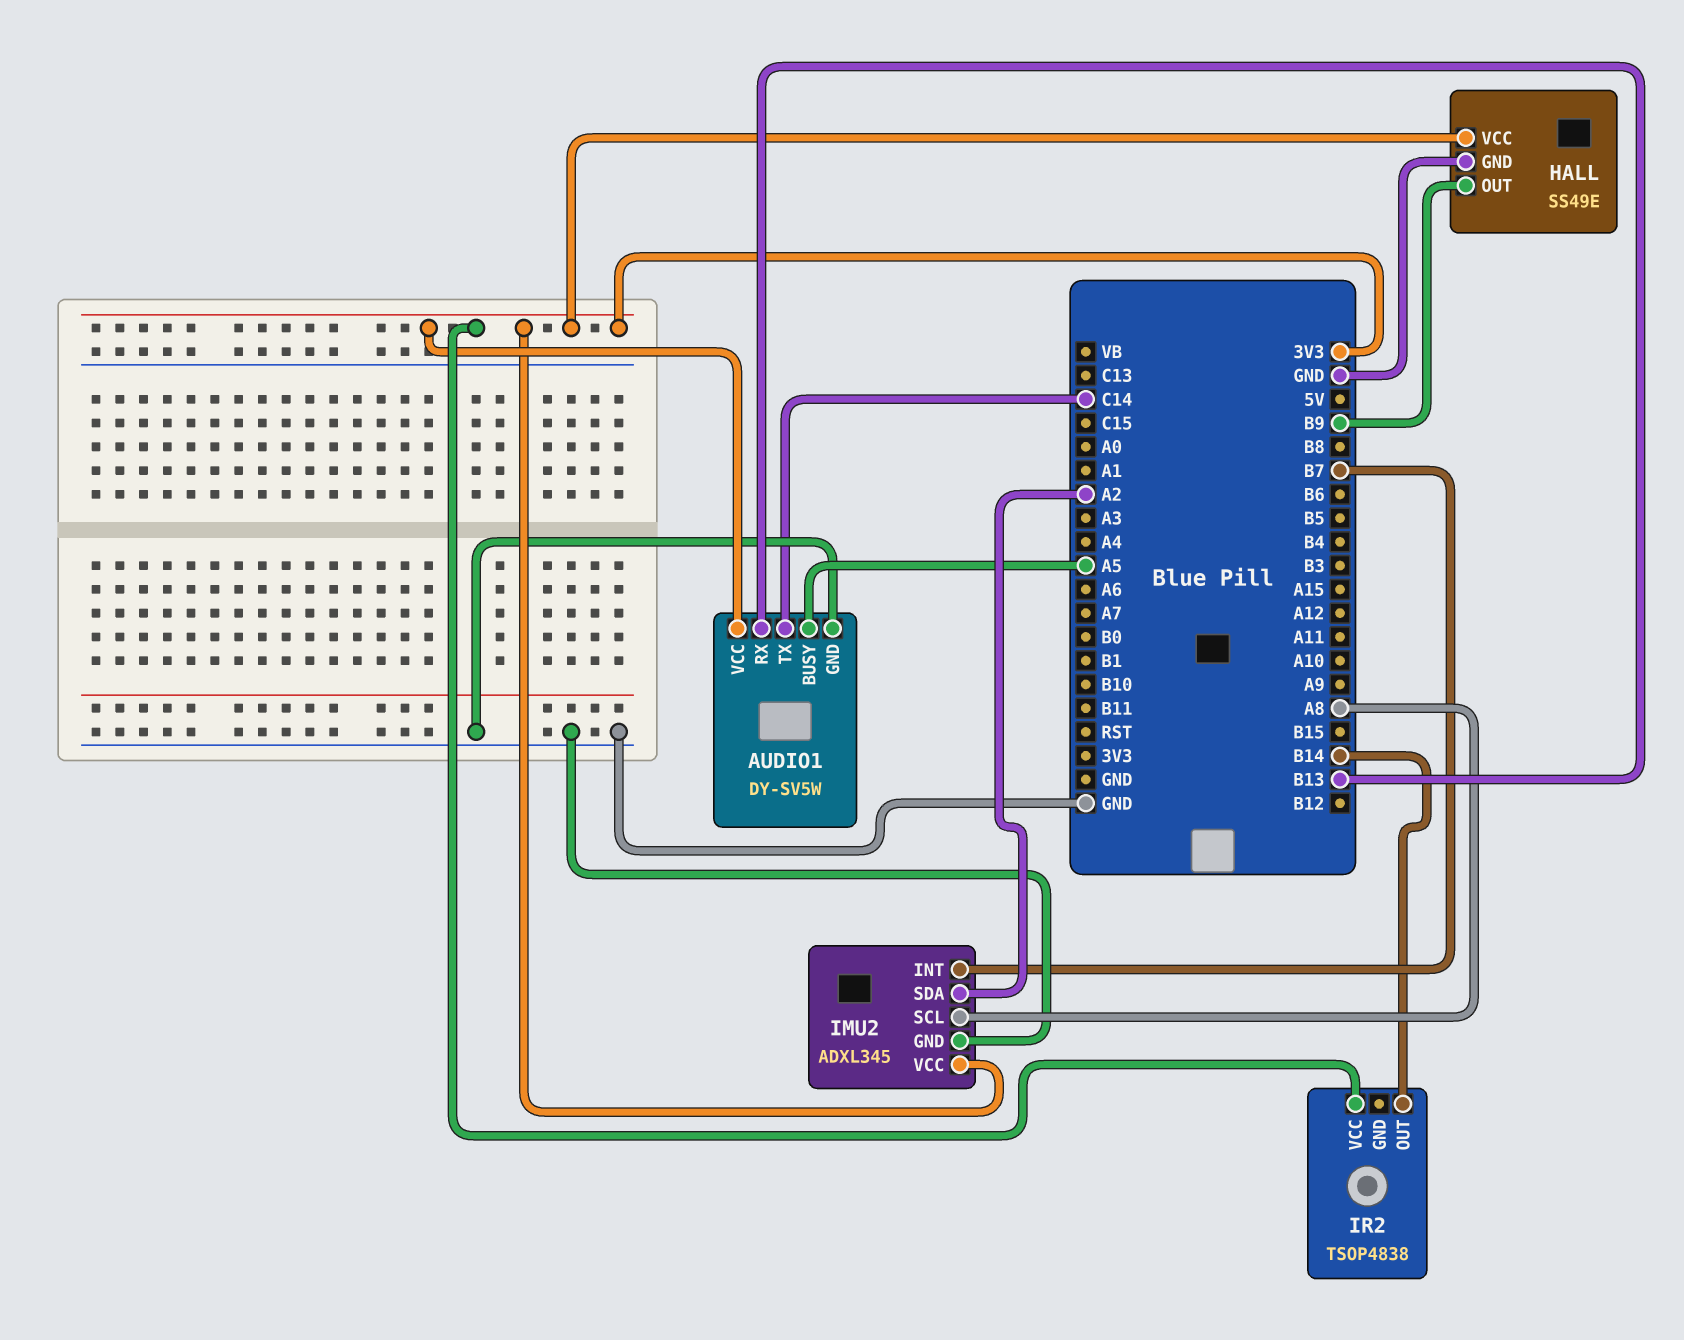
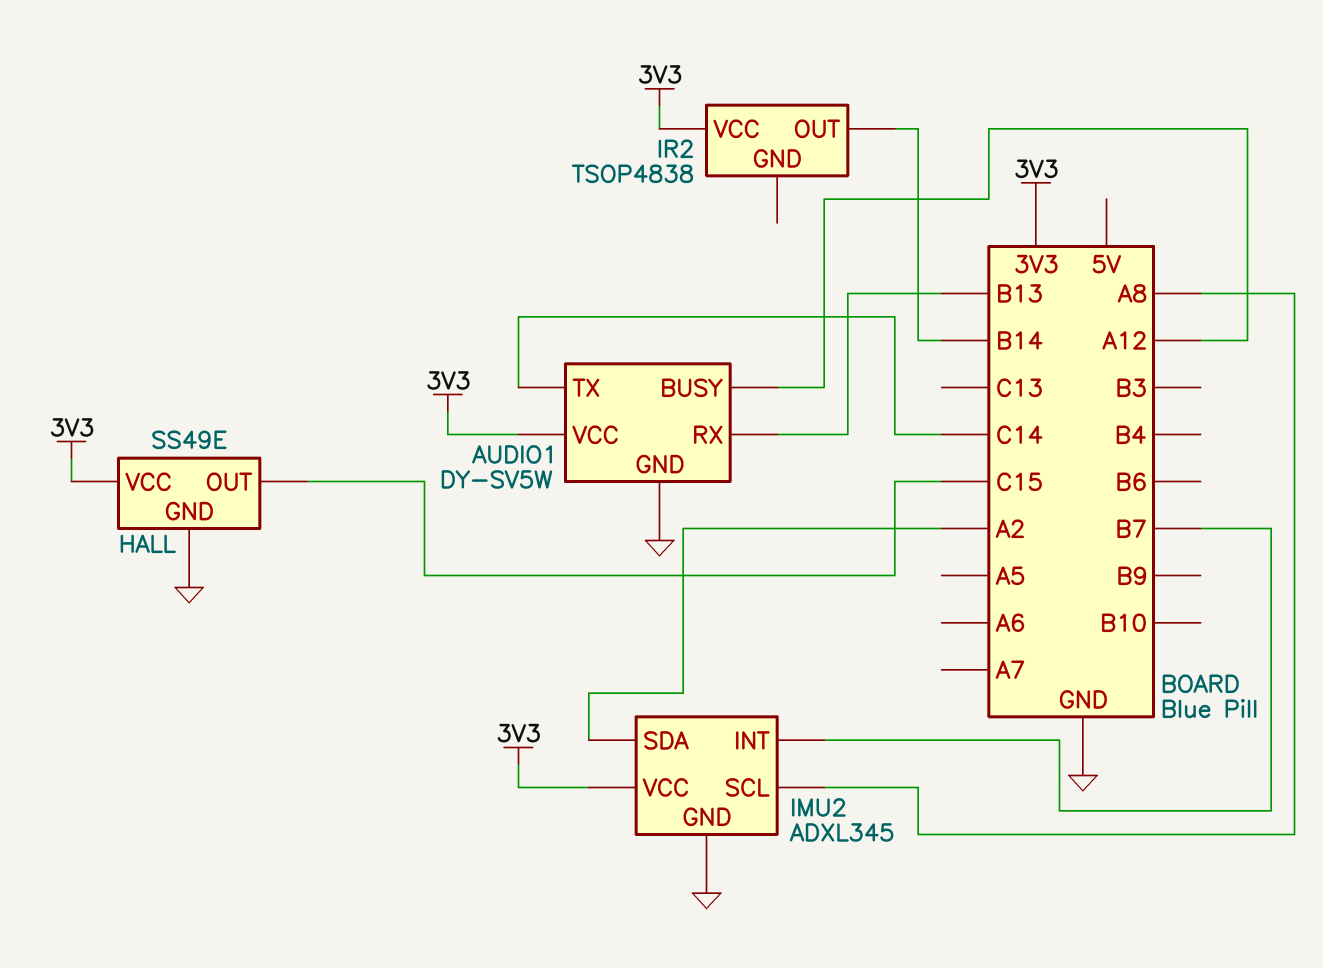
AUDIO1 pin BUSY: A5 -> A12
HALL pin OUT: B9 -> C15

